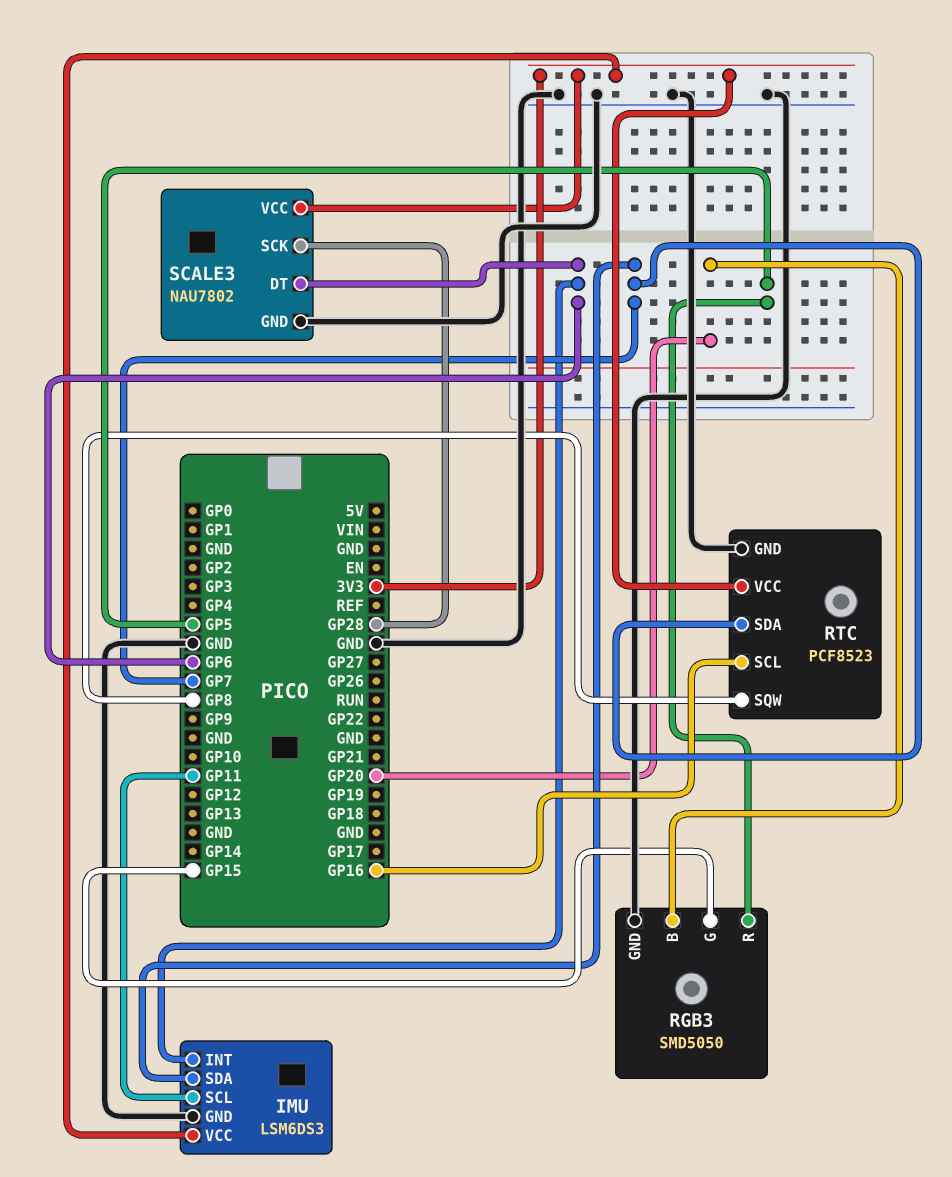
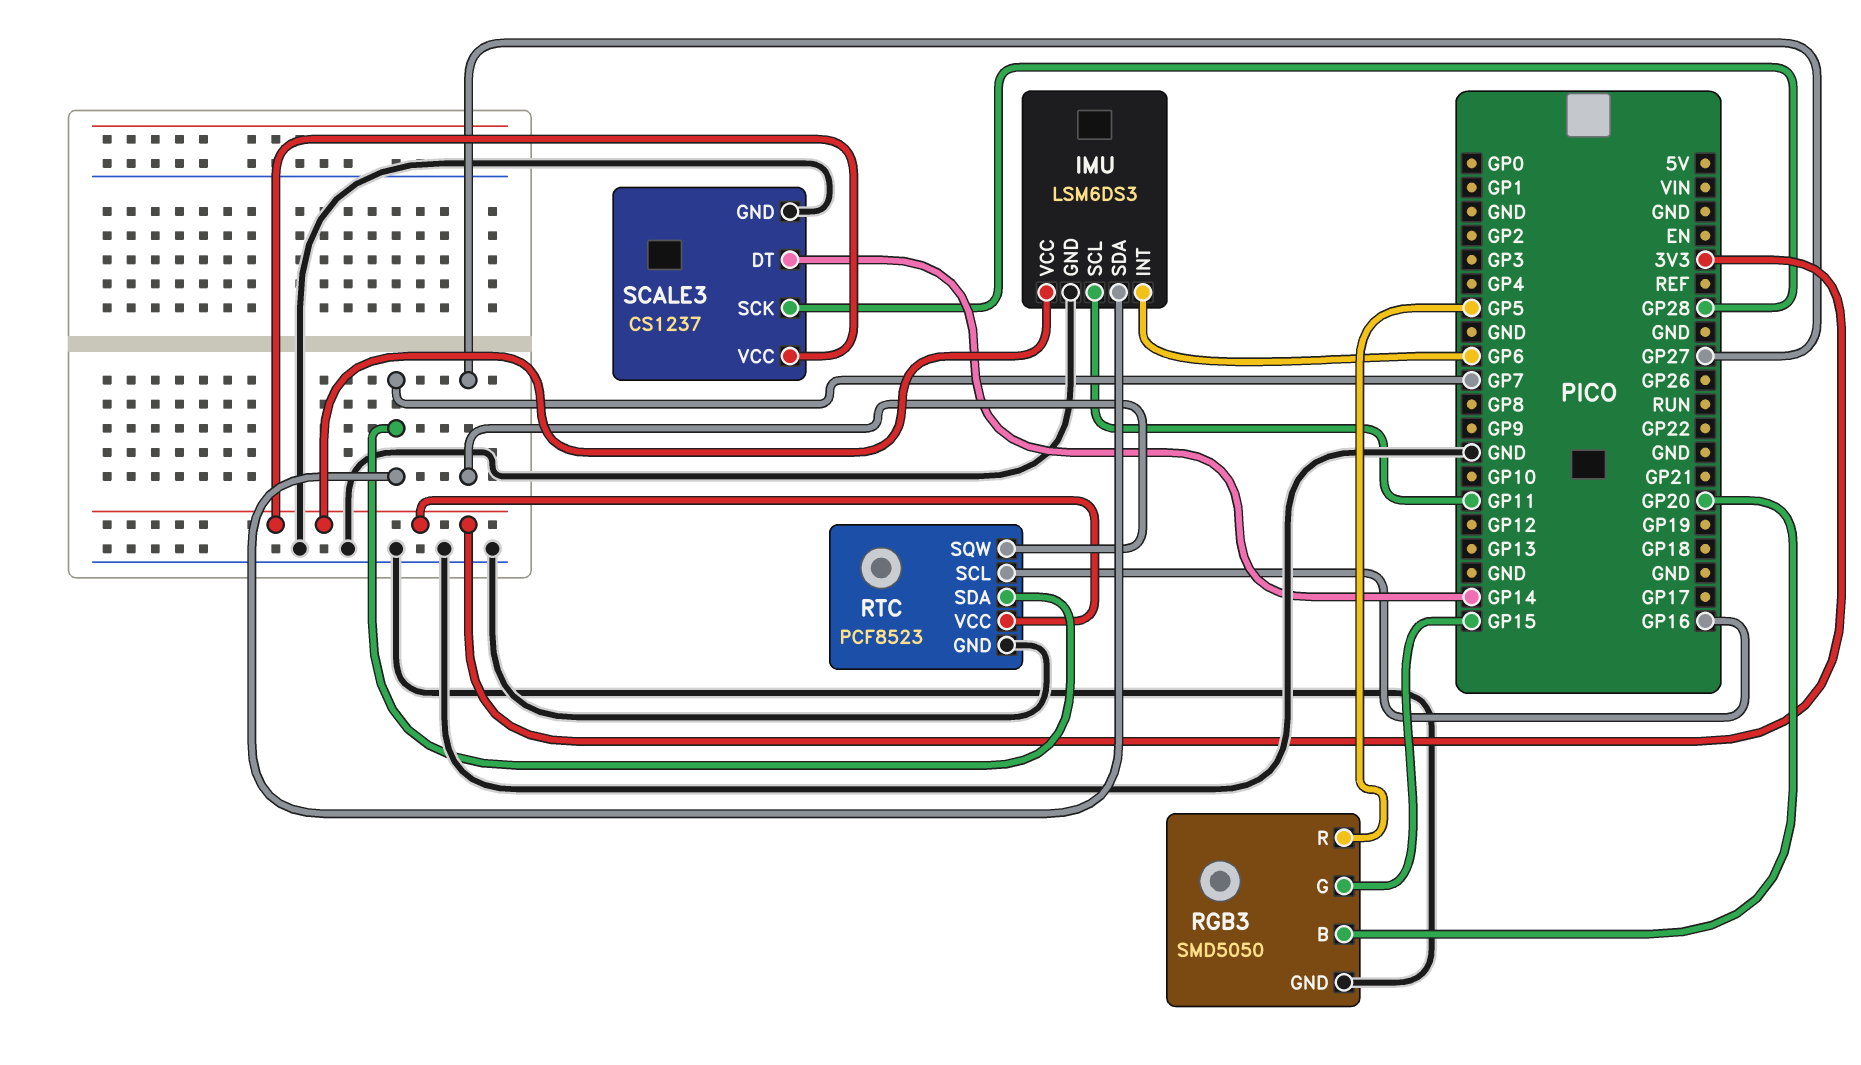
RTC pin SQW: GP8 -> GP27
SCALE3: NAU7802 -> CS1237
SCALE3 pin DT: GP6 -> GP14

